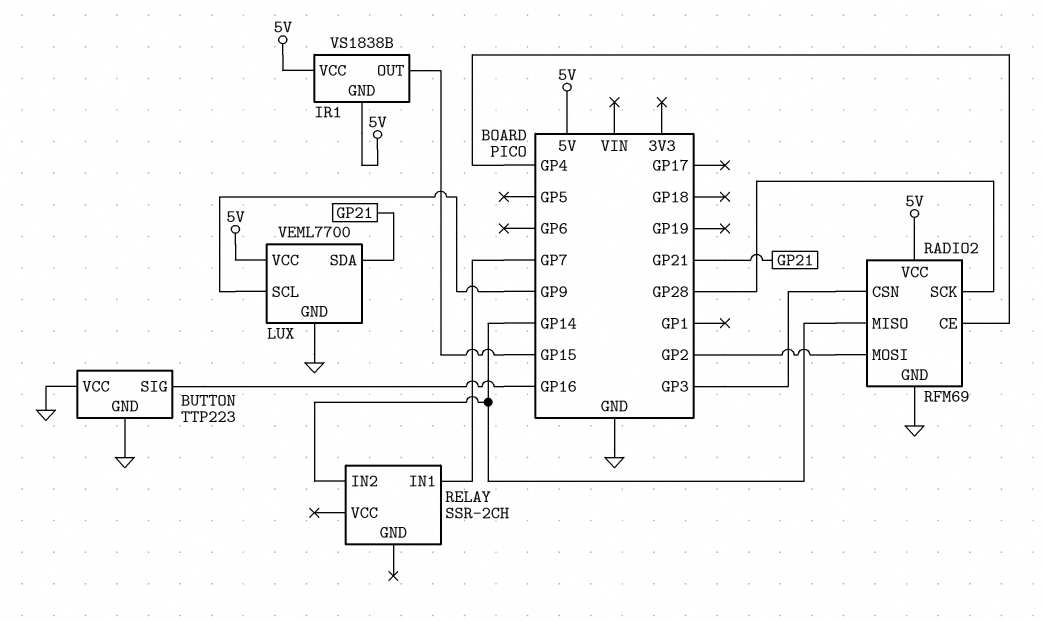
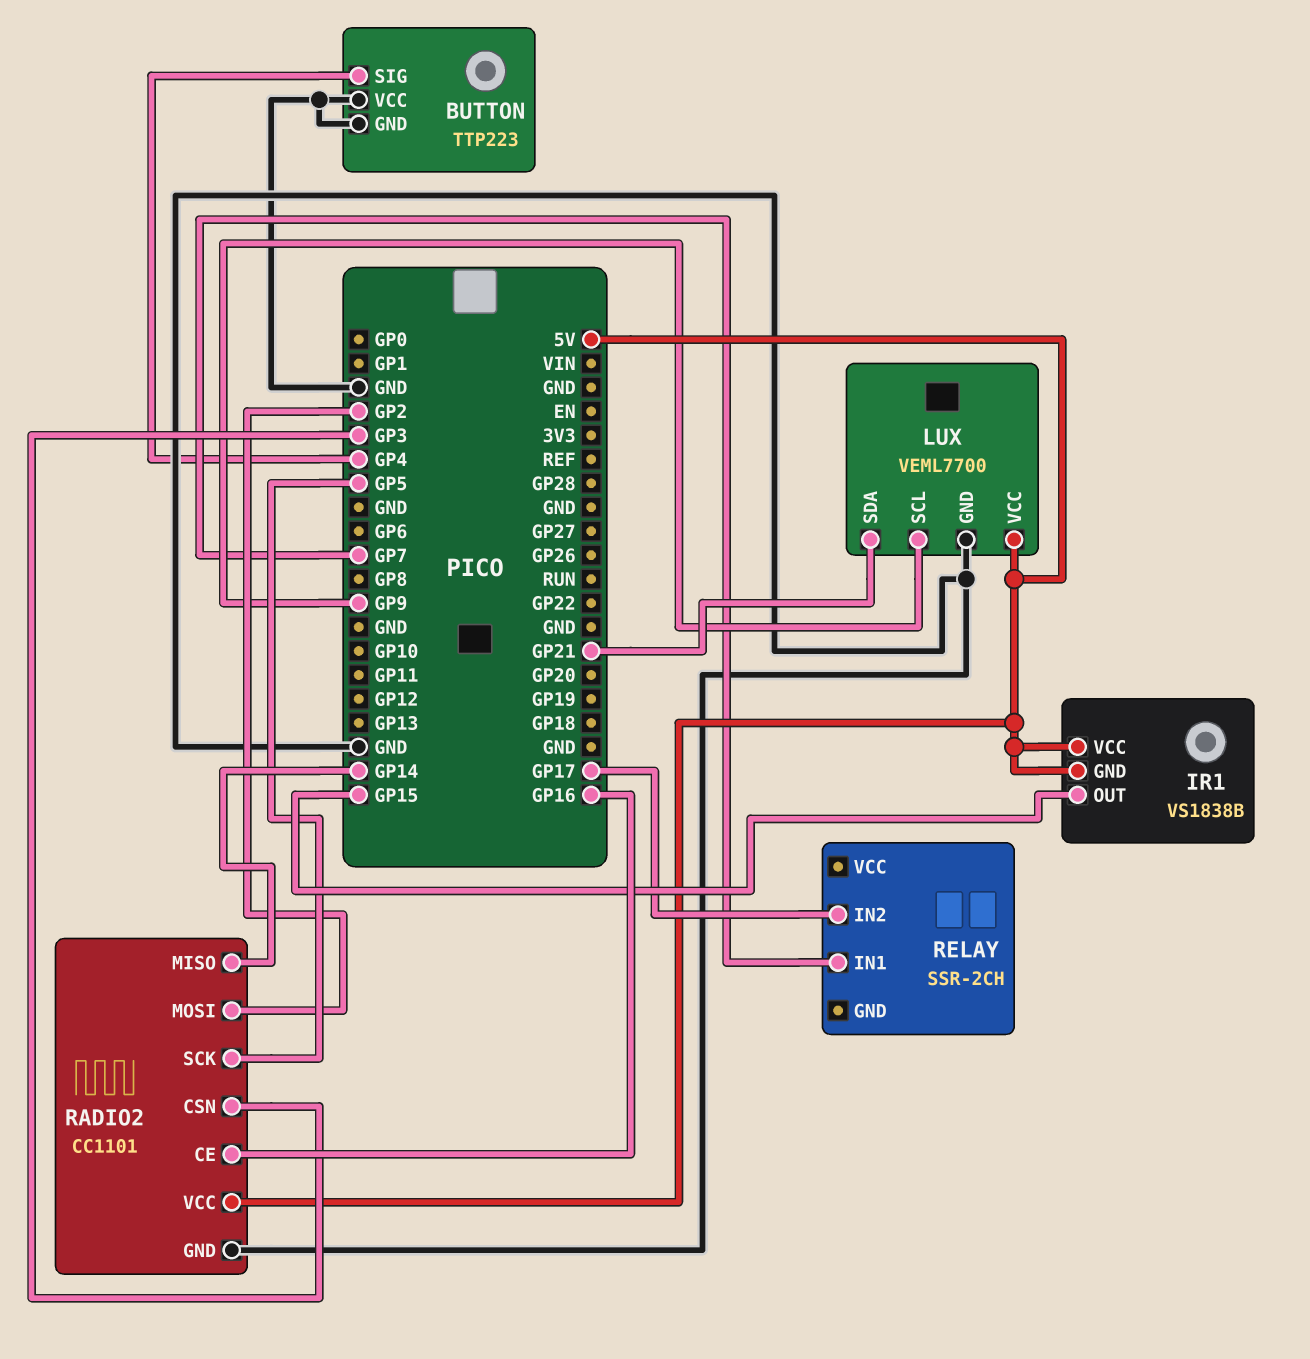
BUTTON pin SIG: GP16 -> GP4
RADIO2: RFM69 -> CC1101
RADIO2 pin CE: GP4 -> GP16
RADIO2 pin SCK: GP28 -> GP5
RELAY pin IN2: GP14 -> GP17

